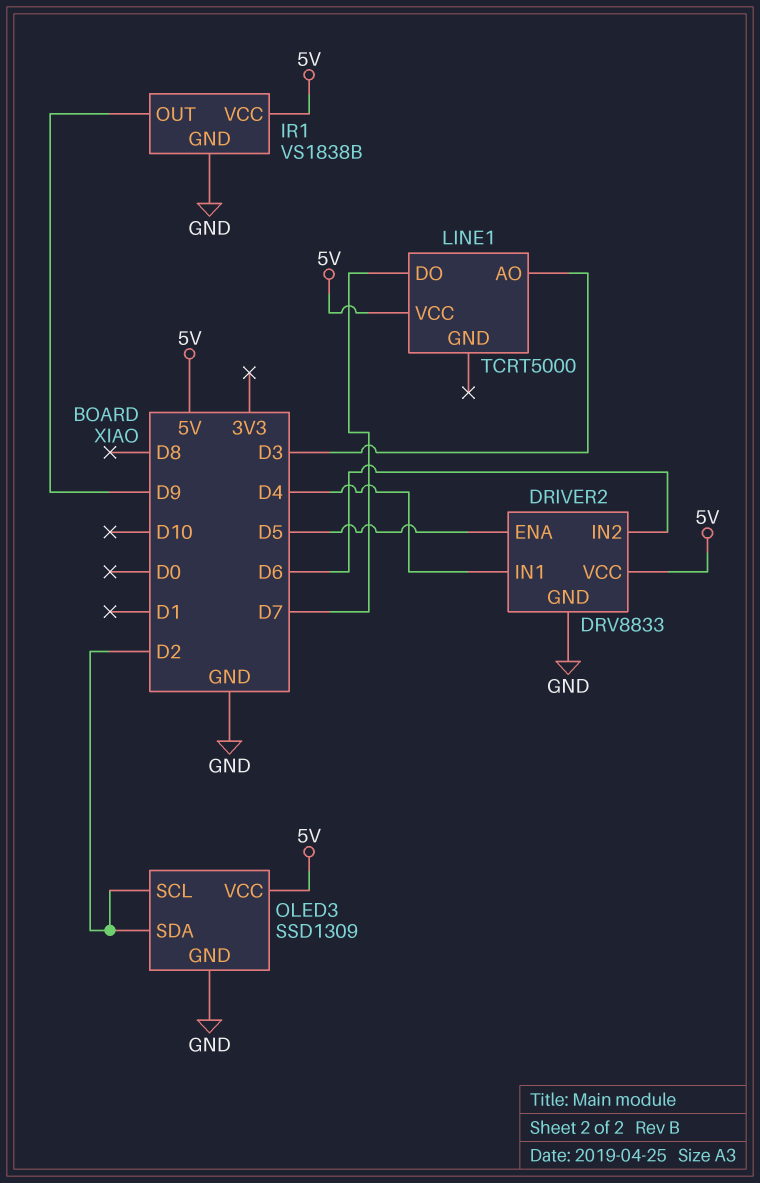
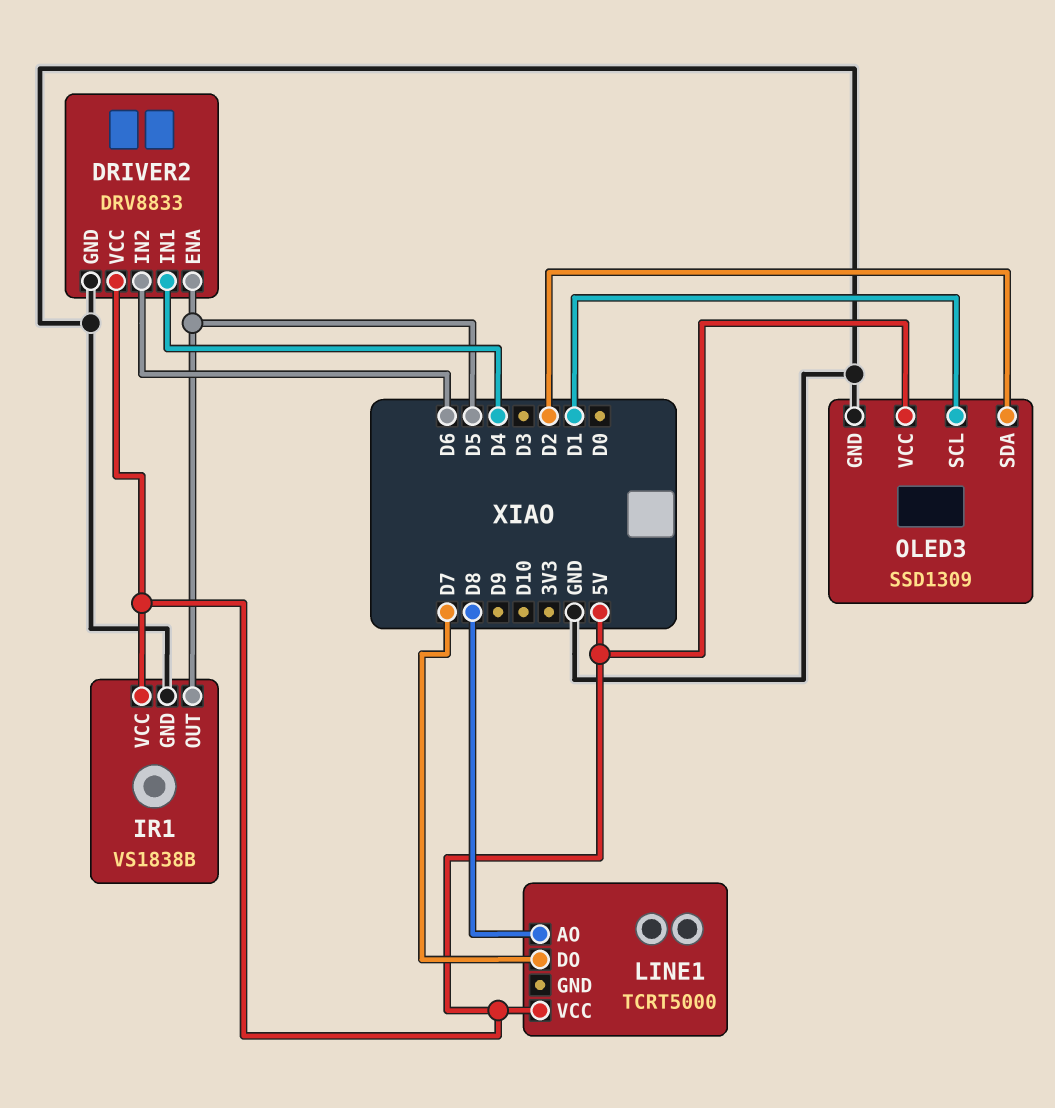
IR1 pin OUT: D9 -> D5
LINE1 pin AO: D3 -> D8
OLED3 pin SCL: D2 -> D1

